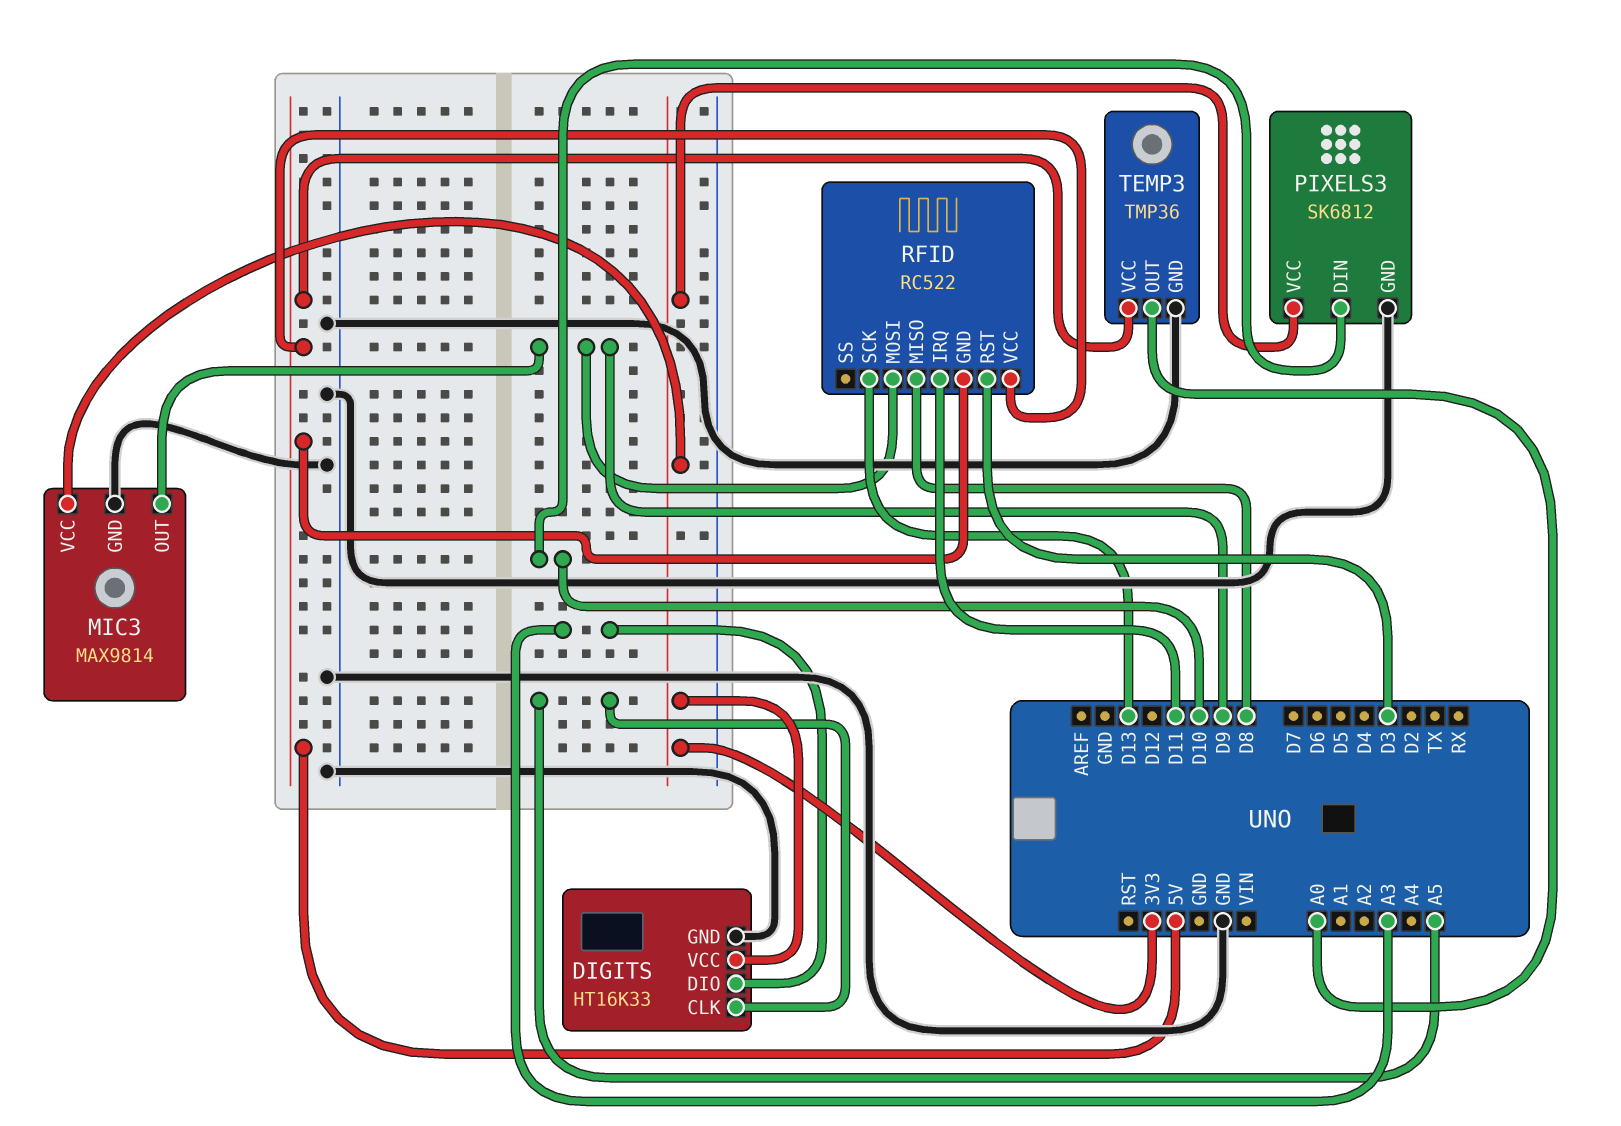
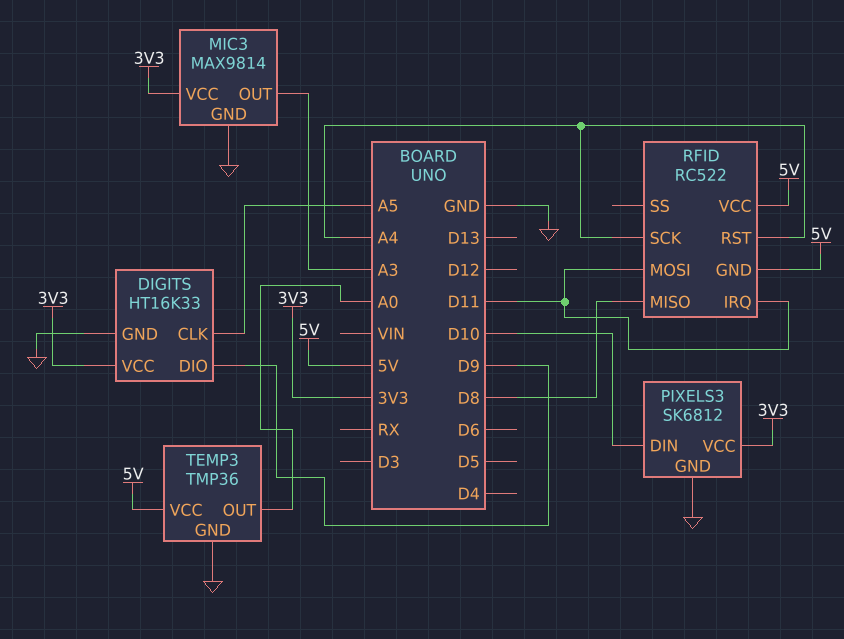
DIGITS pin DIO: A3 -> D9
MIC3 pin OUT: D9 -> A3
RFID pin MOSI: D9 -> D11
RFID pin RST: D3 -> A4
RFID pin SCK: D13 -> A4

